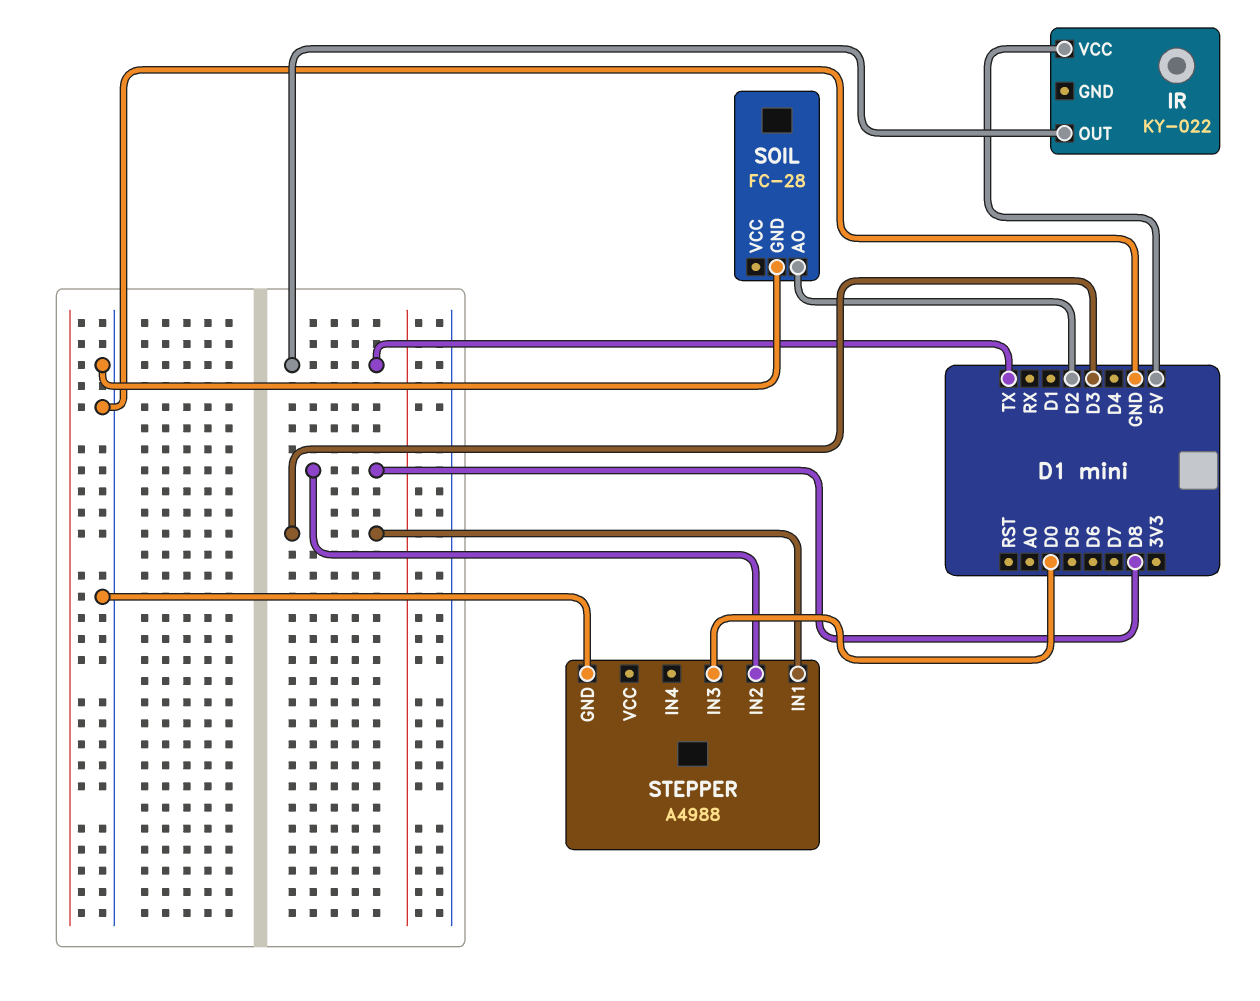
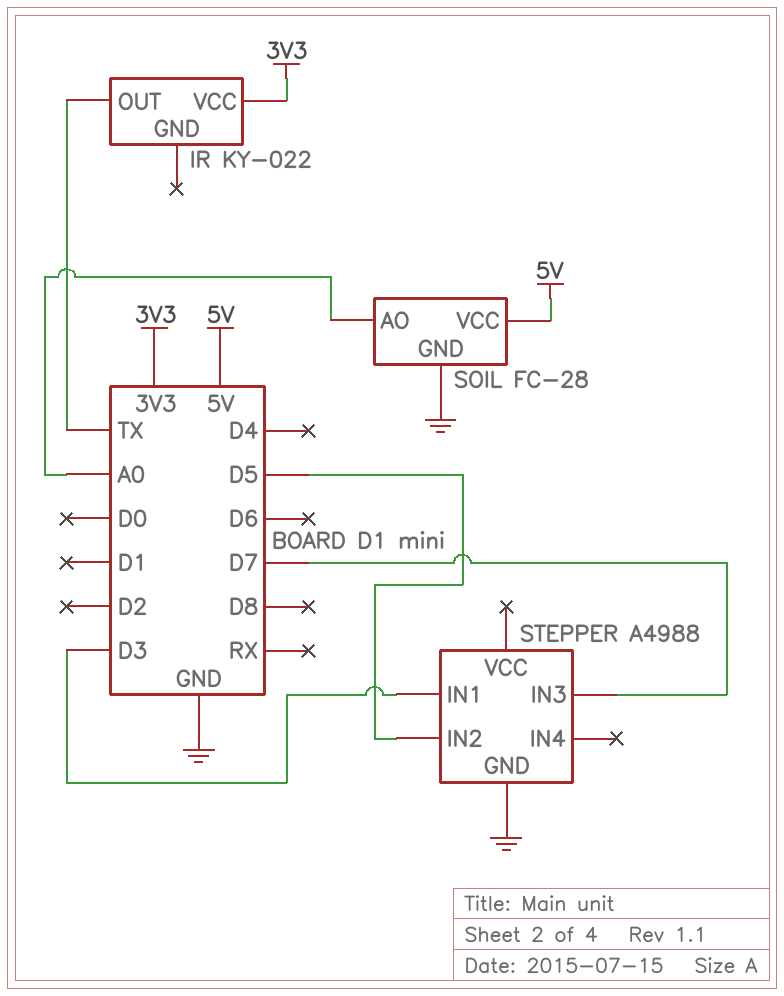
IR pin VCC: 5V -> 3V3
SOIL pin AO: D2 -> A0
SOIL pin VCC: none -> 5V
STEPPER pin IN2: D8 -> D5
STEPPER pin IN3: D0 -> D7

